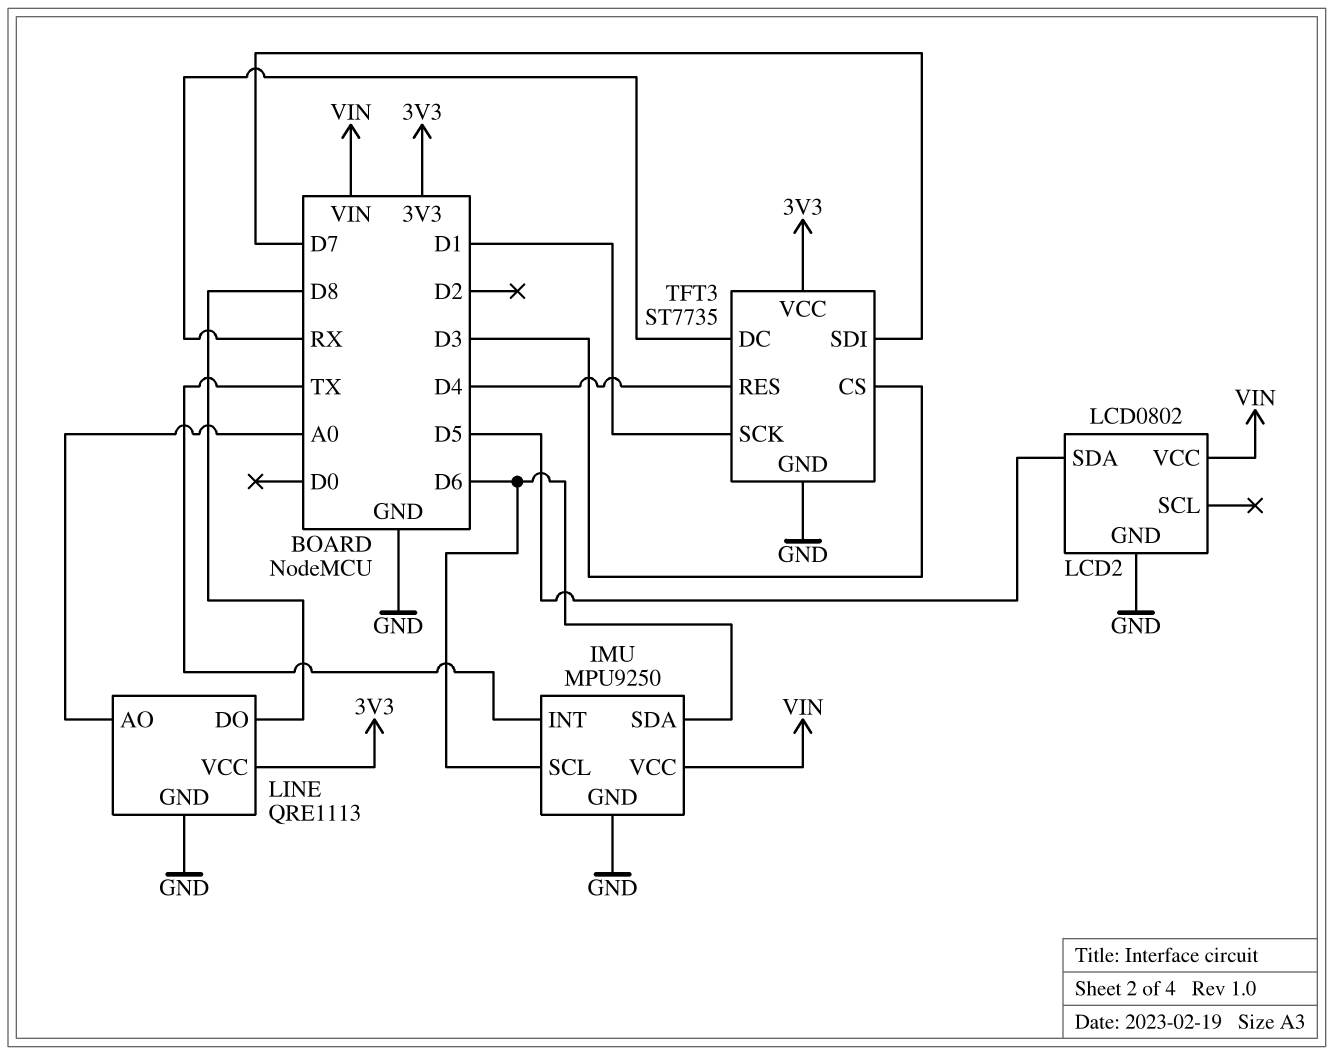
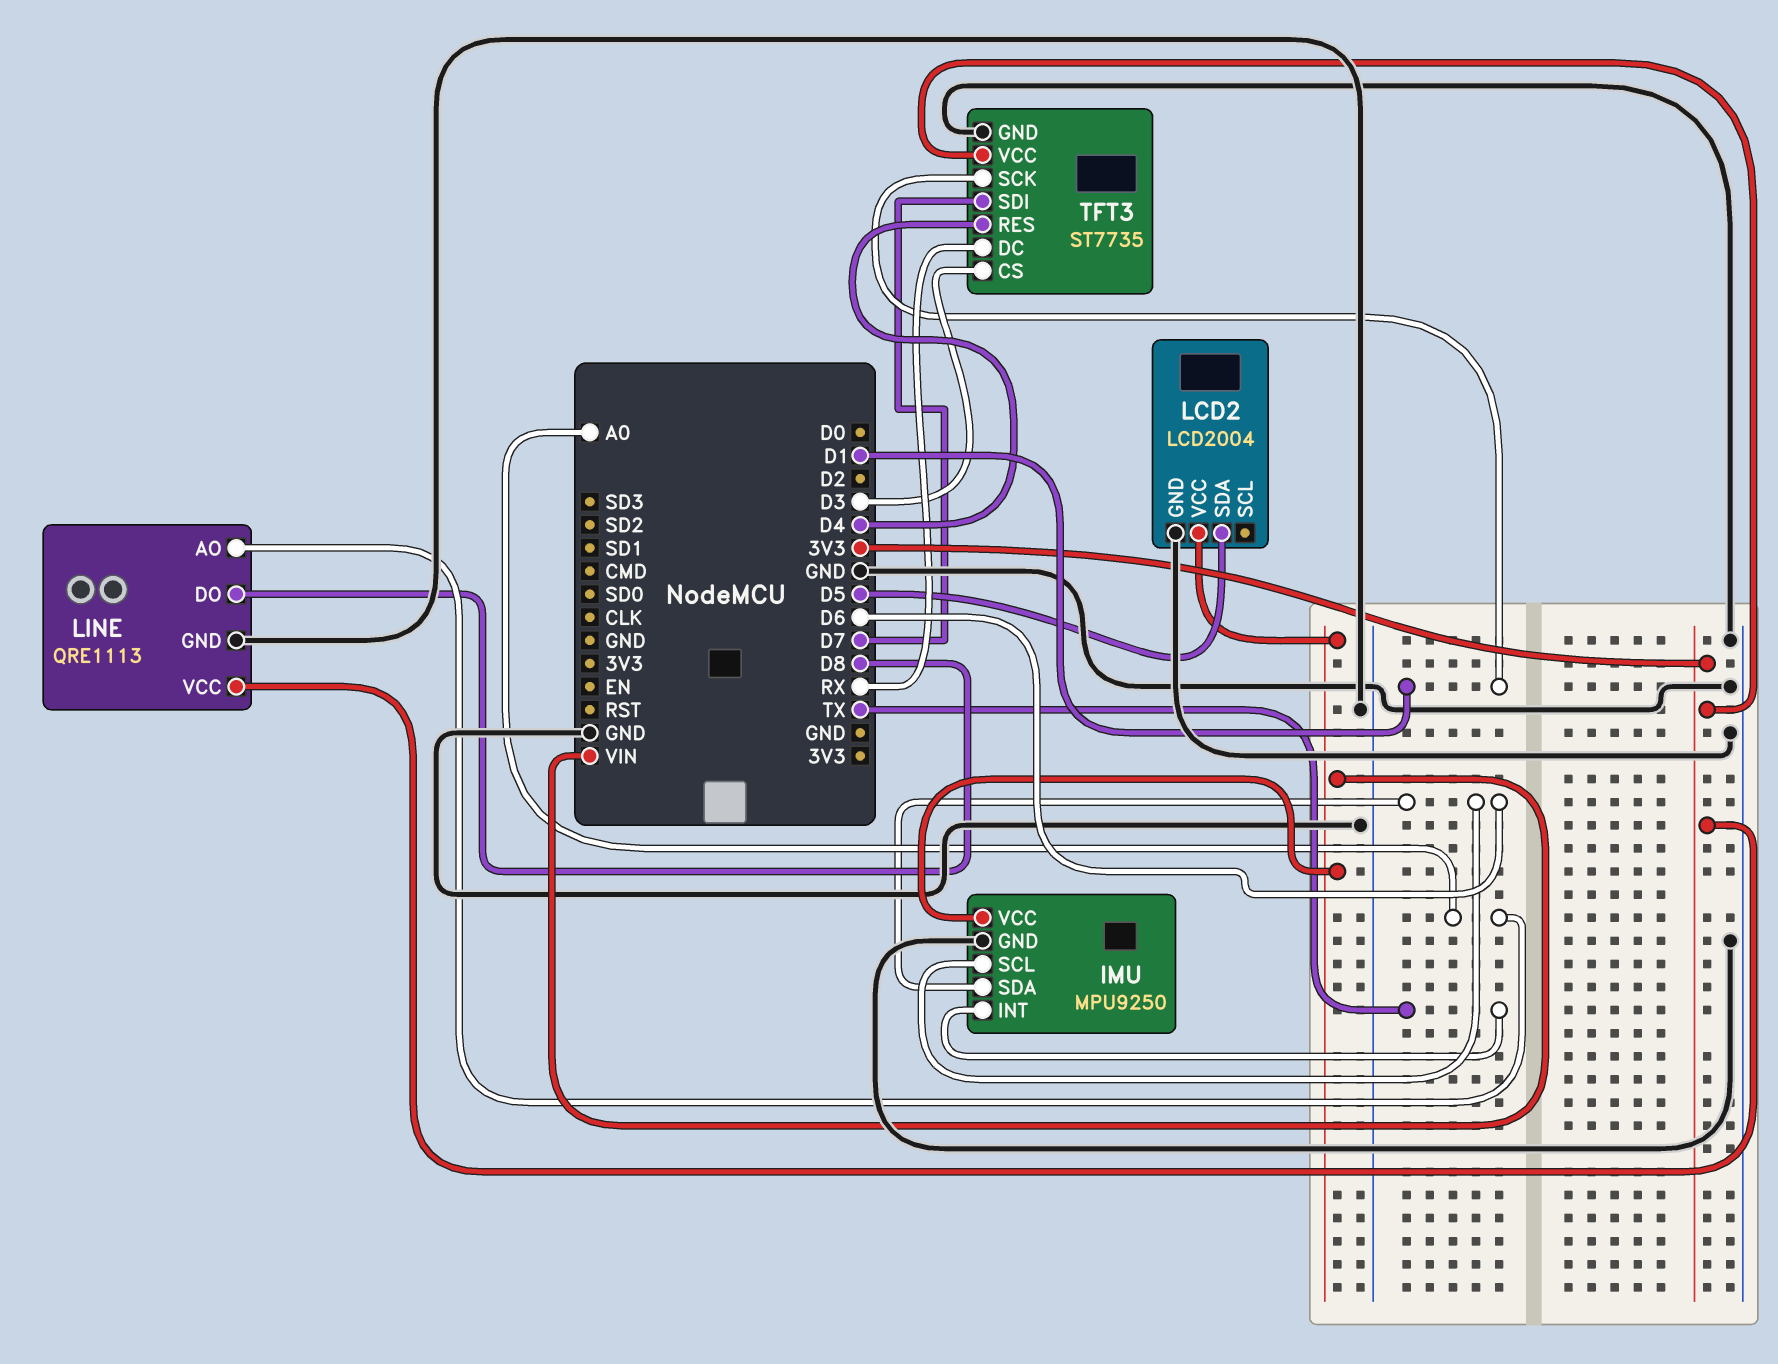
LCD2: LCD0802 -> LCD2004

